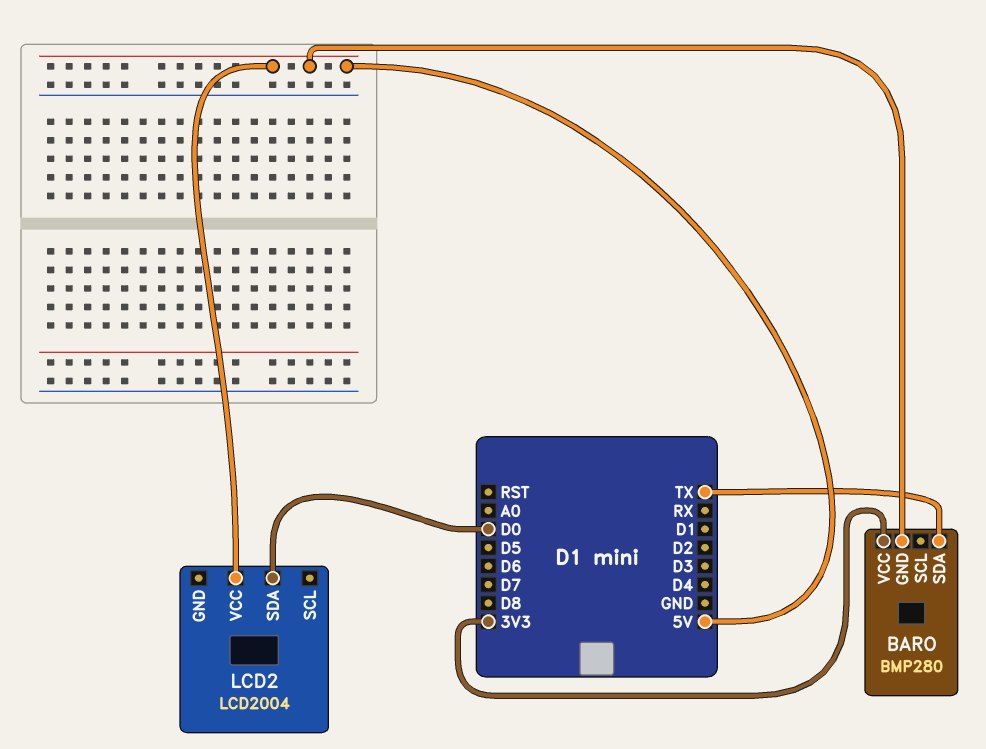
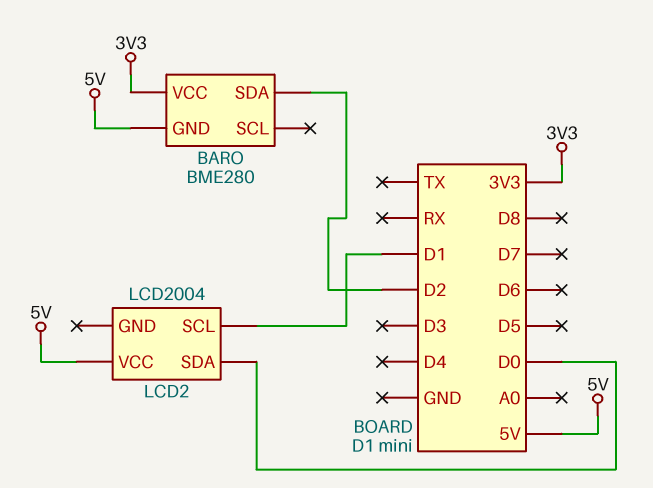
BARO: BMP280 -> BME280
BARO pin SDA: TX -> D2
LCD2 pin SCL: none -> D1

